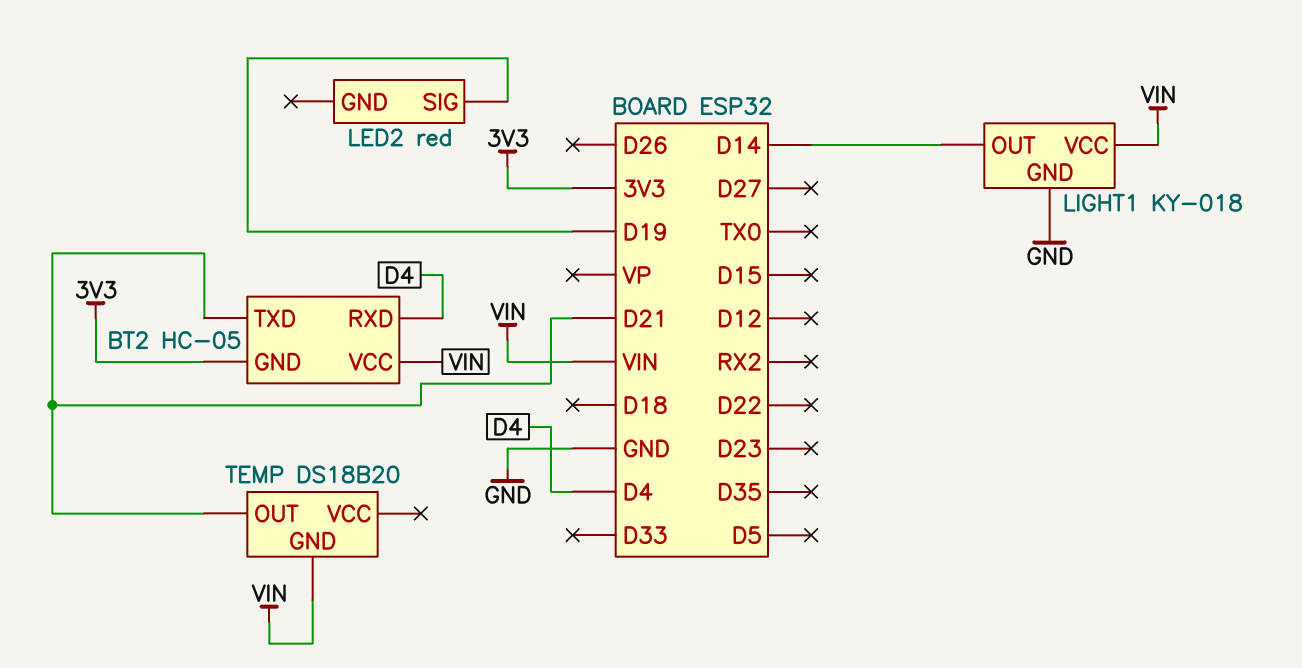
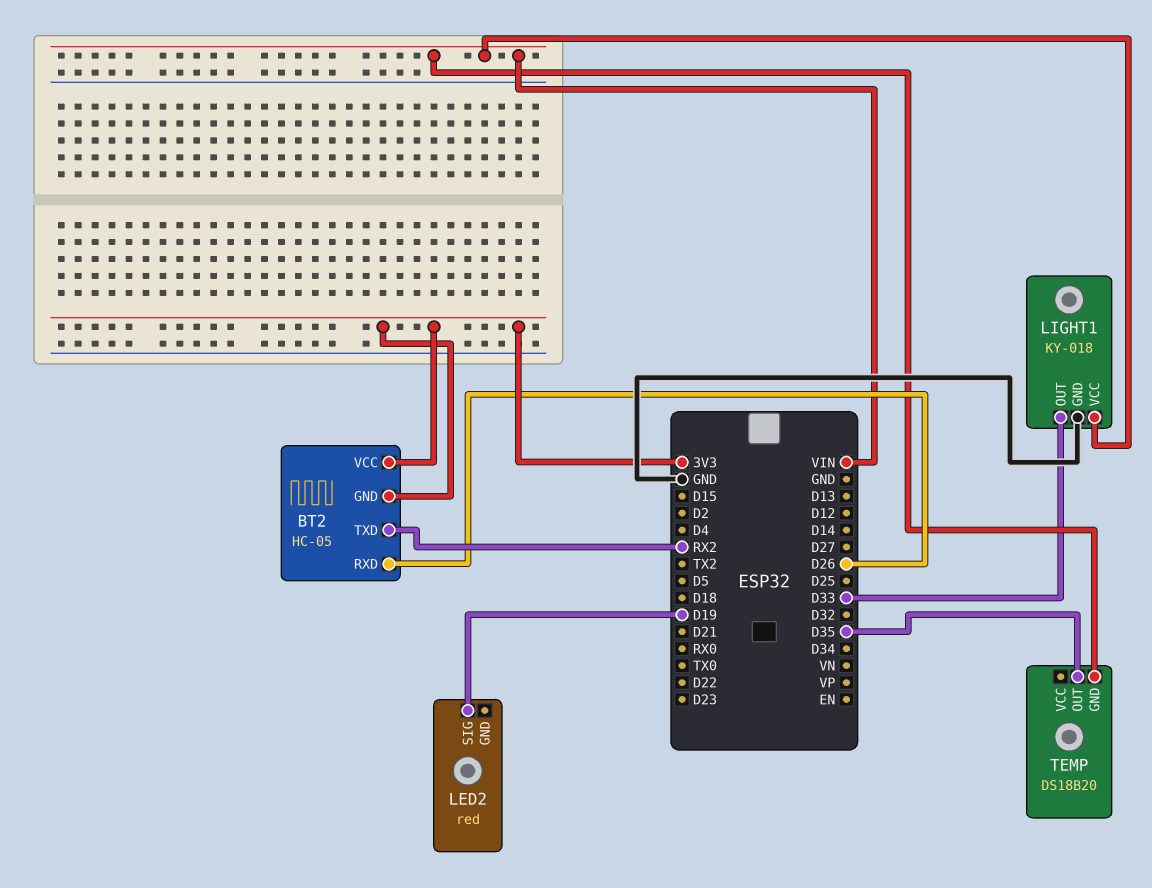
BT2 pin RXD: D4 -> D26
BT2 pin TXD: D21 -> RX2
BT2 pin VCC: VIN -> 3V3
LIGHT1 pin OUT: D14 -> D33
TEMP pin OUT: D21 -> D35

